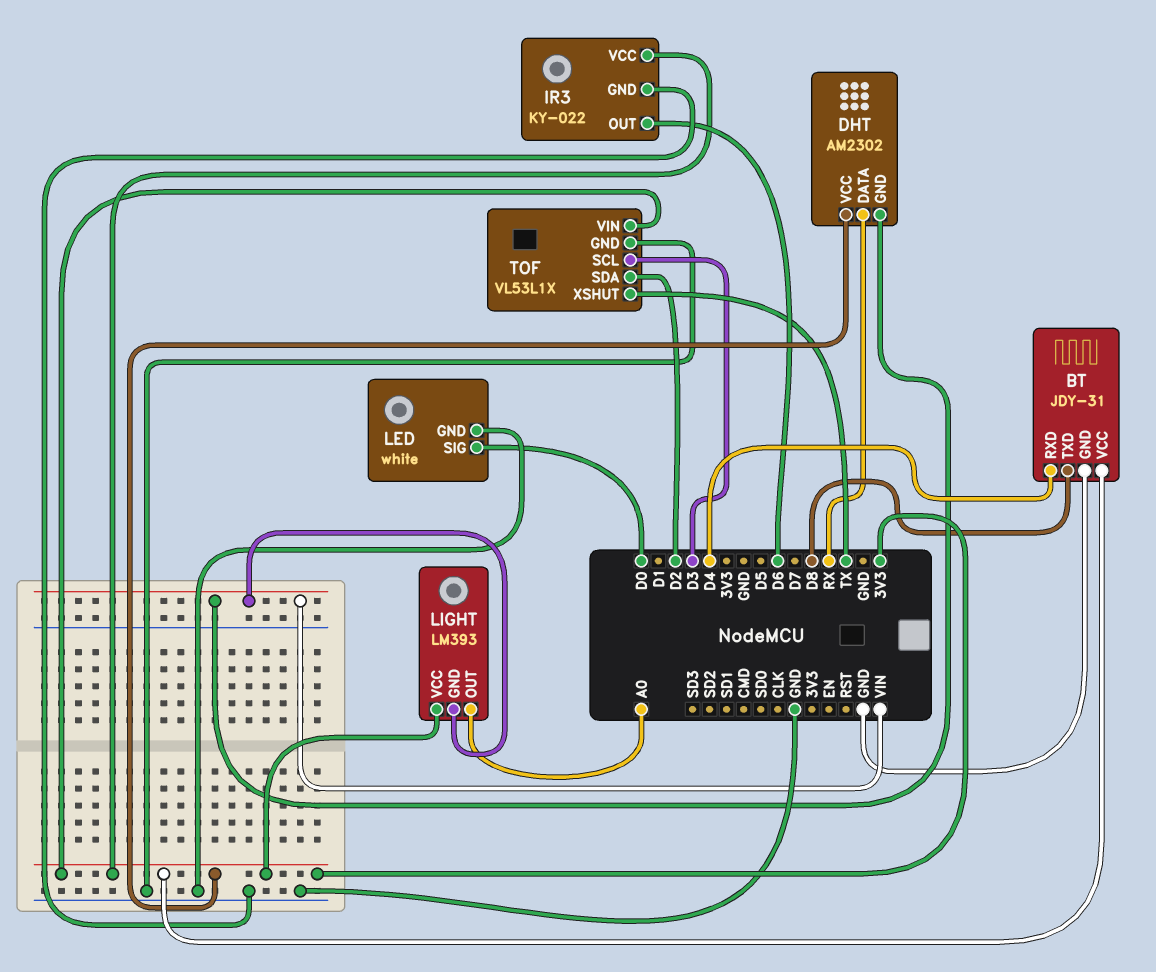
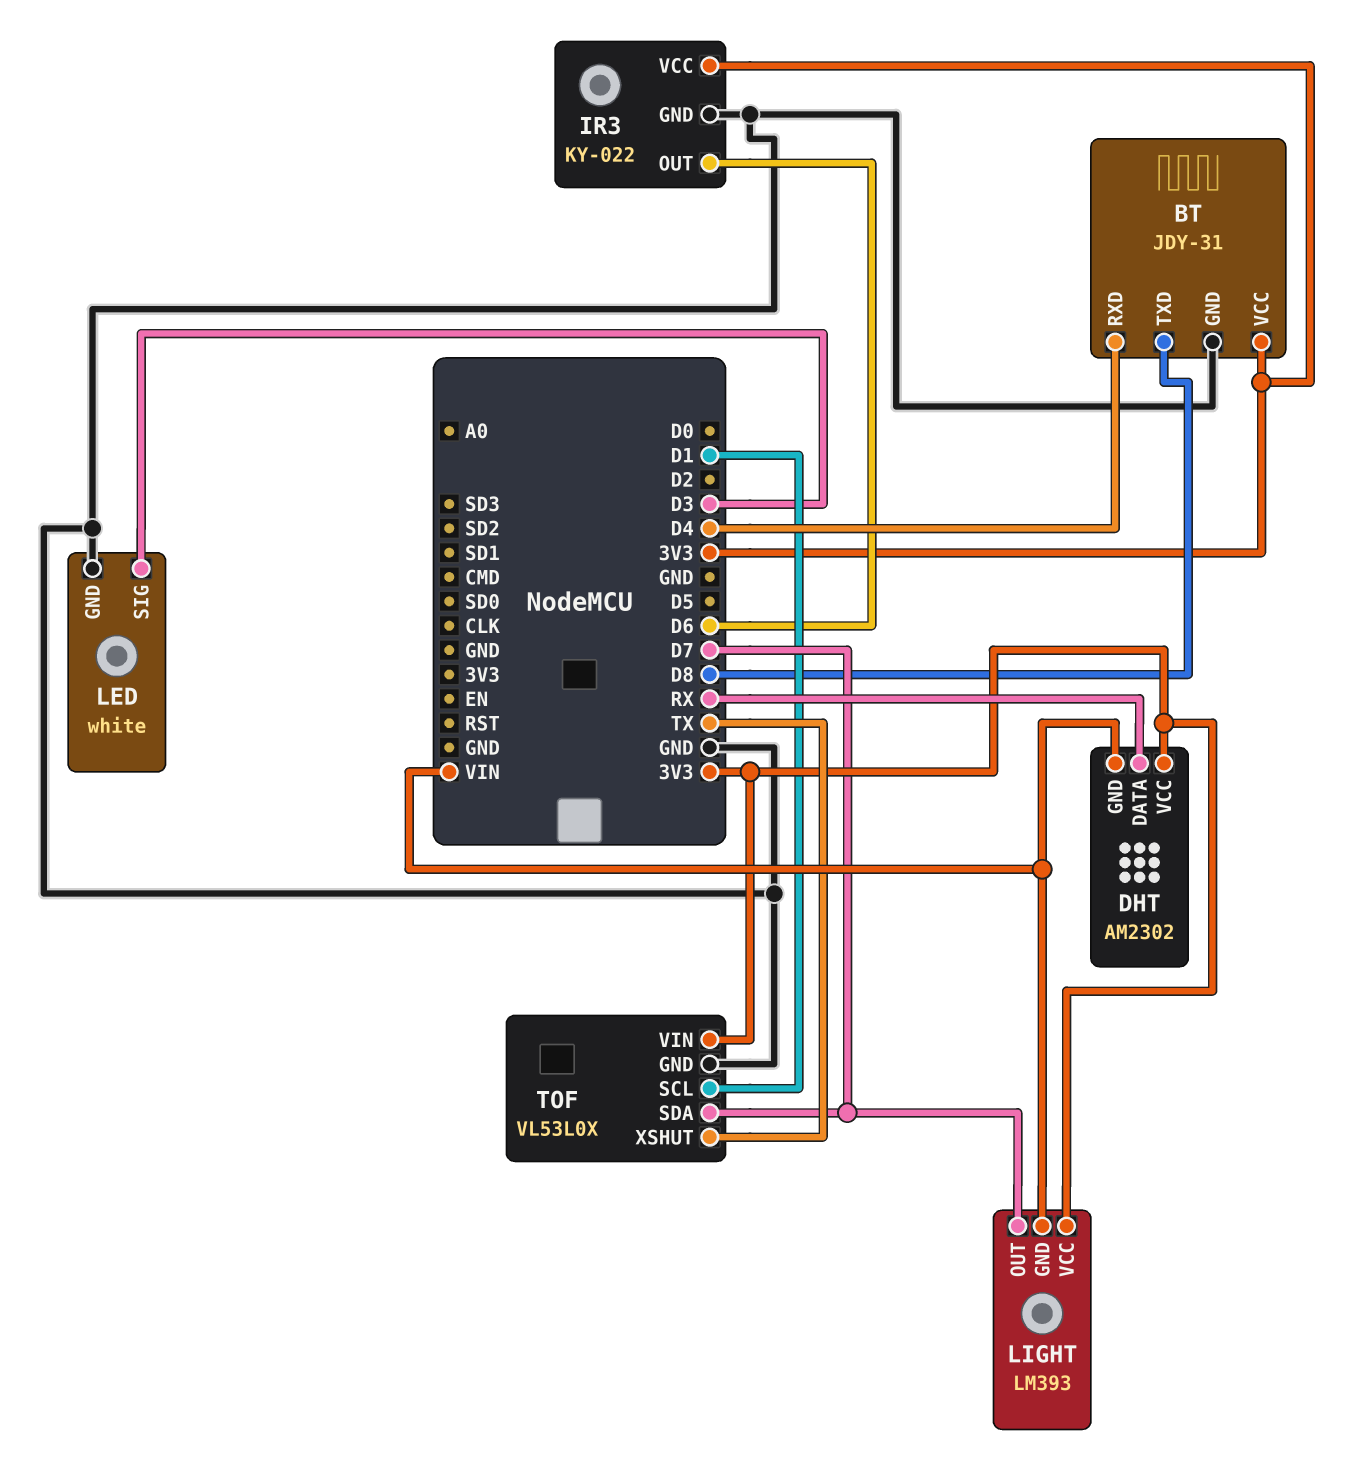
LED pin SIG: D0 -> D3
LIGHT pin OUT: A0 -> D7
TOF: VL53L1X -> VL53L0X
TOF pin SCL: D3 -> D1
TOF pin SDA: D2 -> D7

